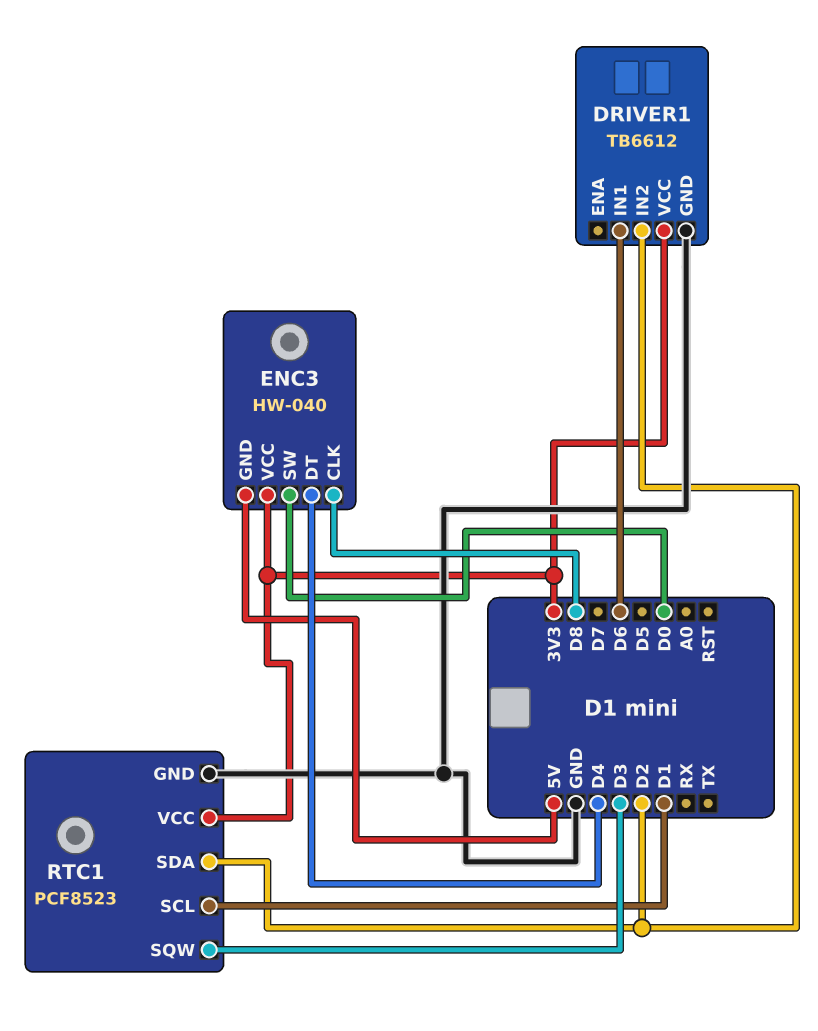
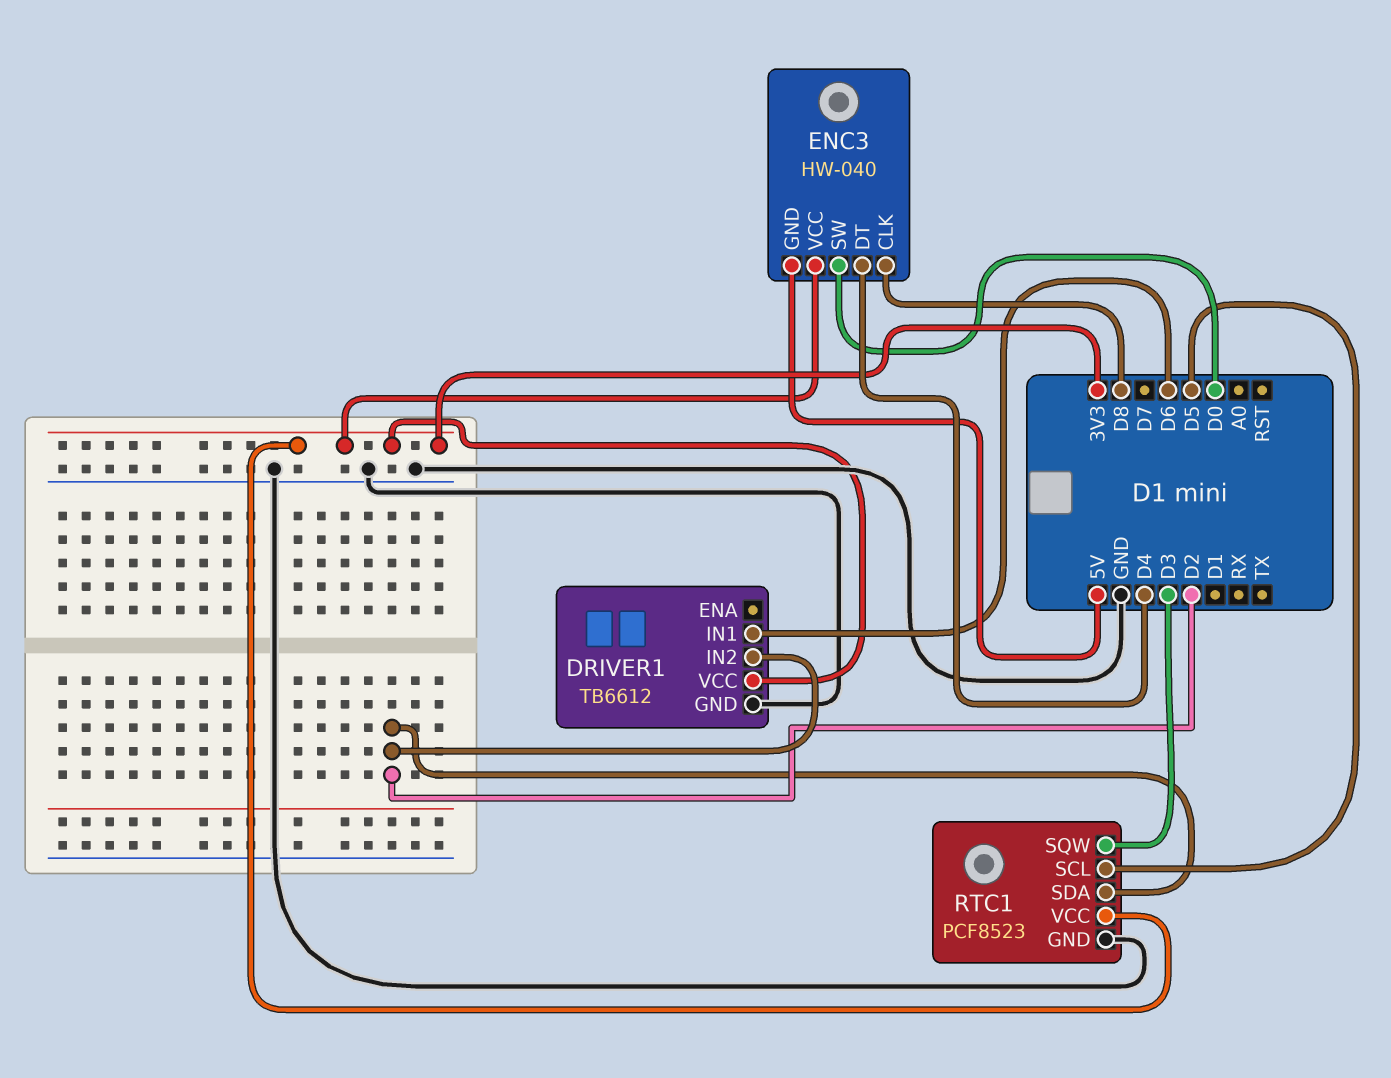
RTC1 pin SCL: D1 -> D5

